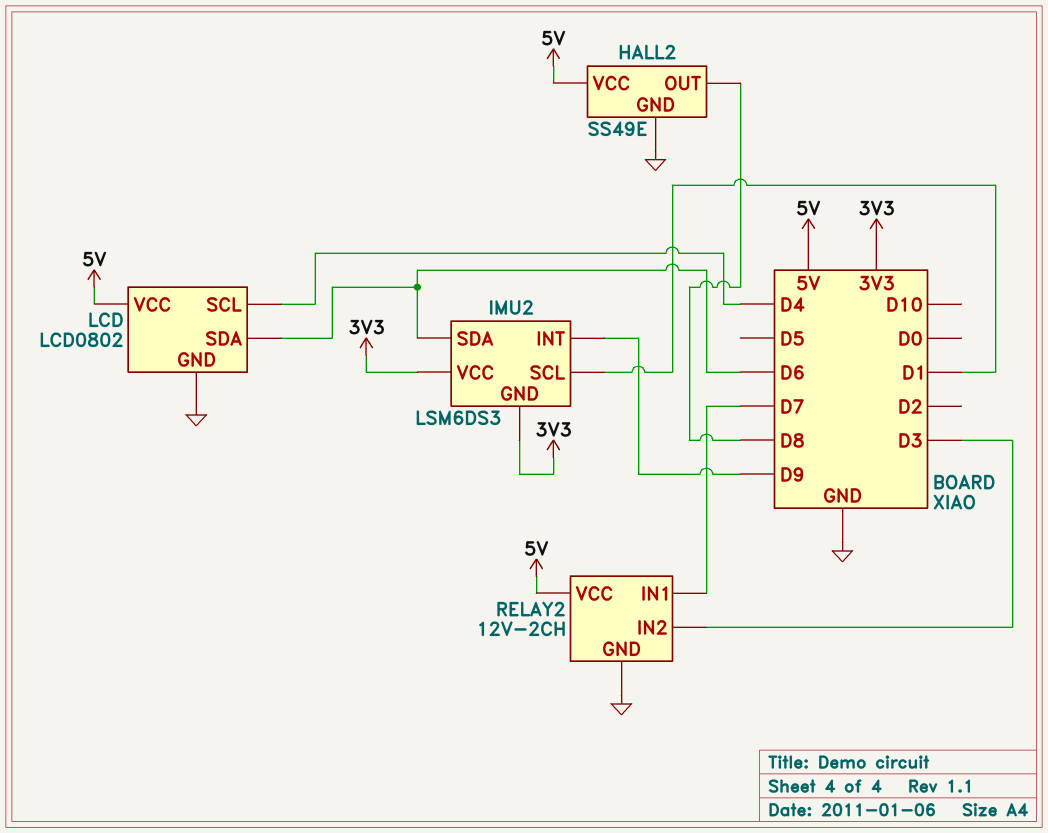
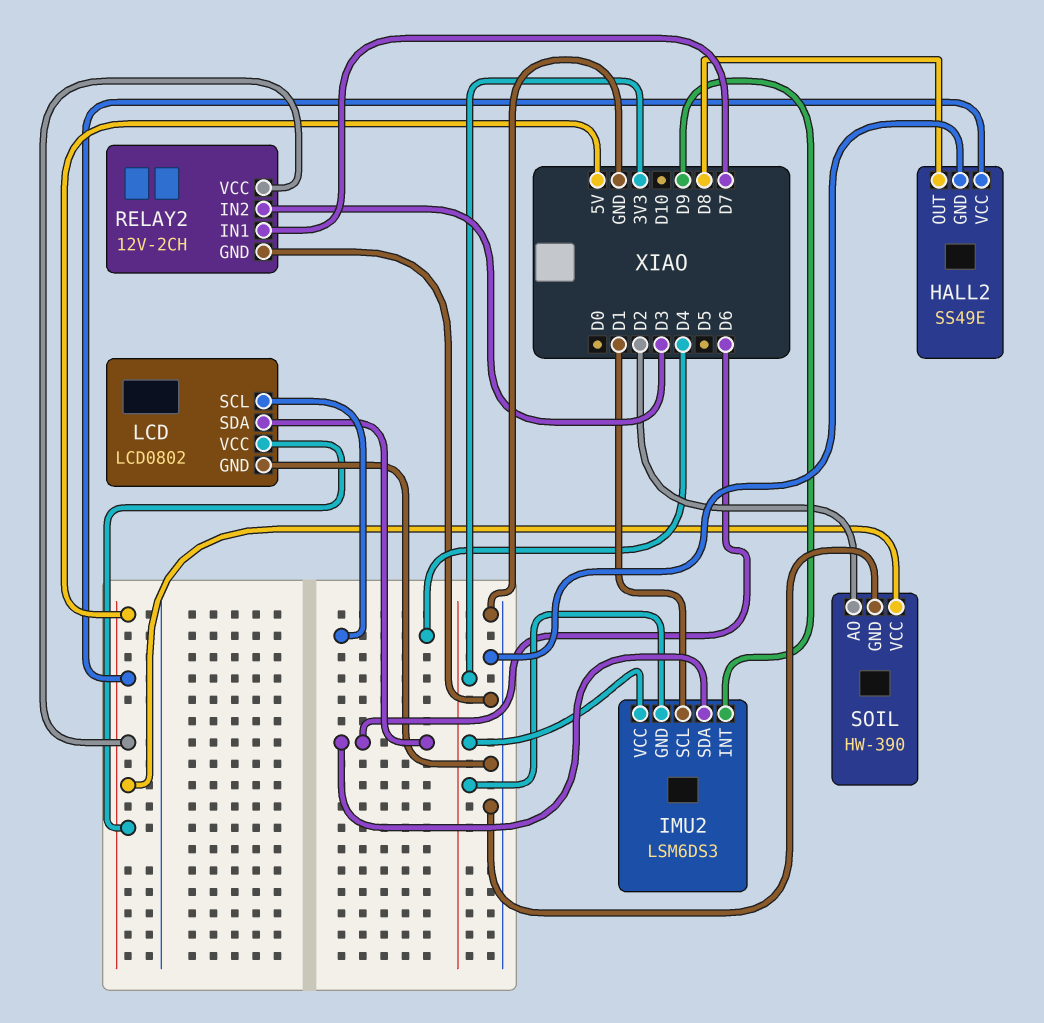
SOIL: none -> HW-390
SOIL pin AO: none -> D2
SOIL pin GND: none -> GND
SOIL pin VCC: none -> 5V

